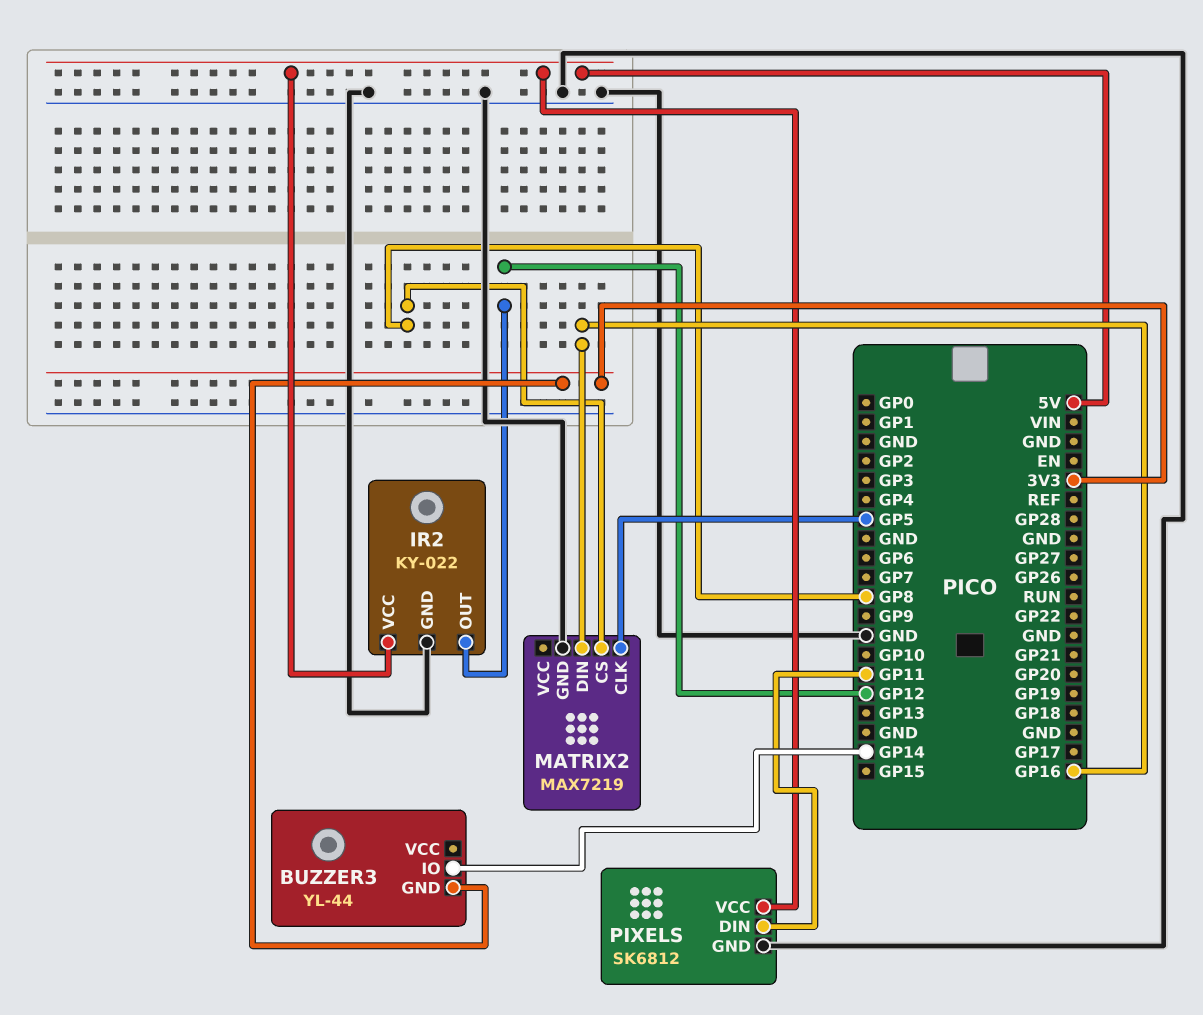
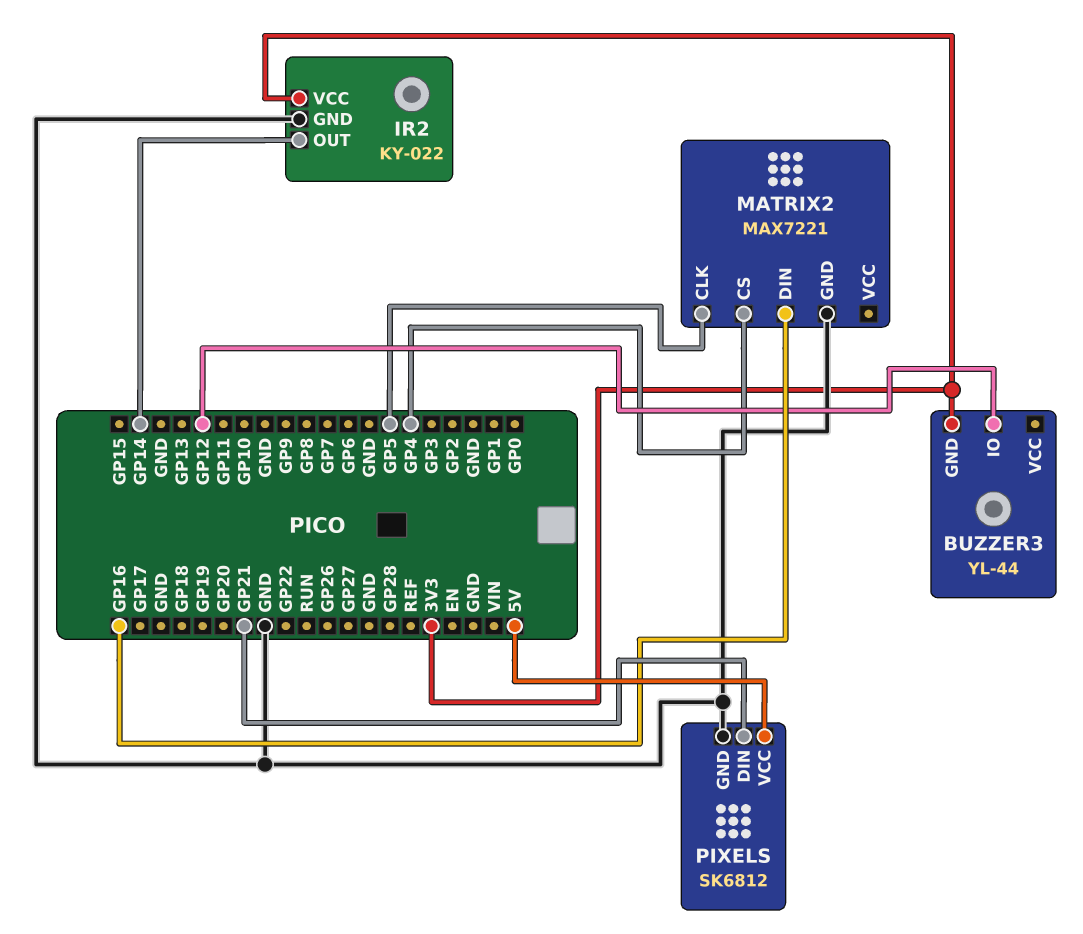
BUZZER3 pin IO: GP14 -> GP12
IR2 pin OUT: GP12 -> GP14
IR2 pin VCC: 5V -> 3V3
MATRIX2: MAX7219 -> MAX7221
MATRIX2 pin CS: GP8 -> GP4
PIXELS pin DIN: GP11 -> GP21

